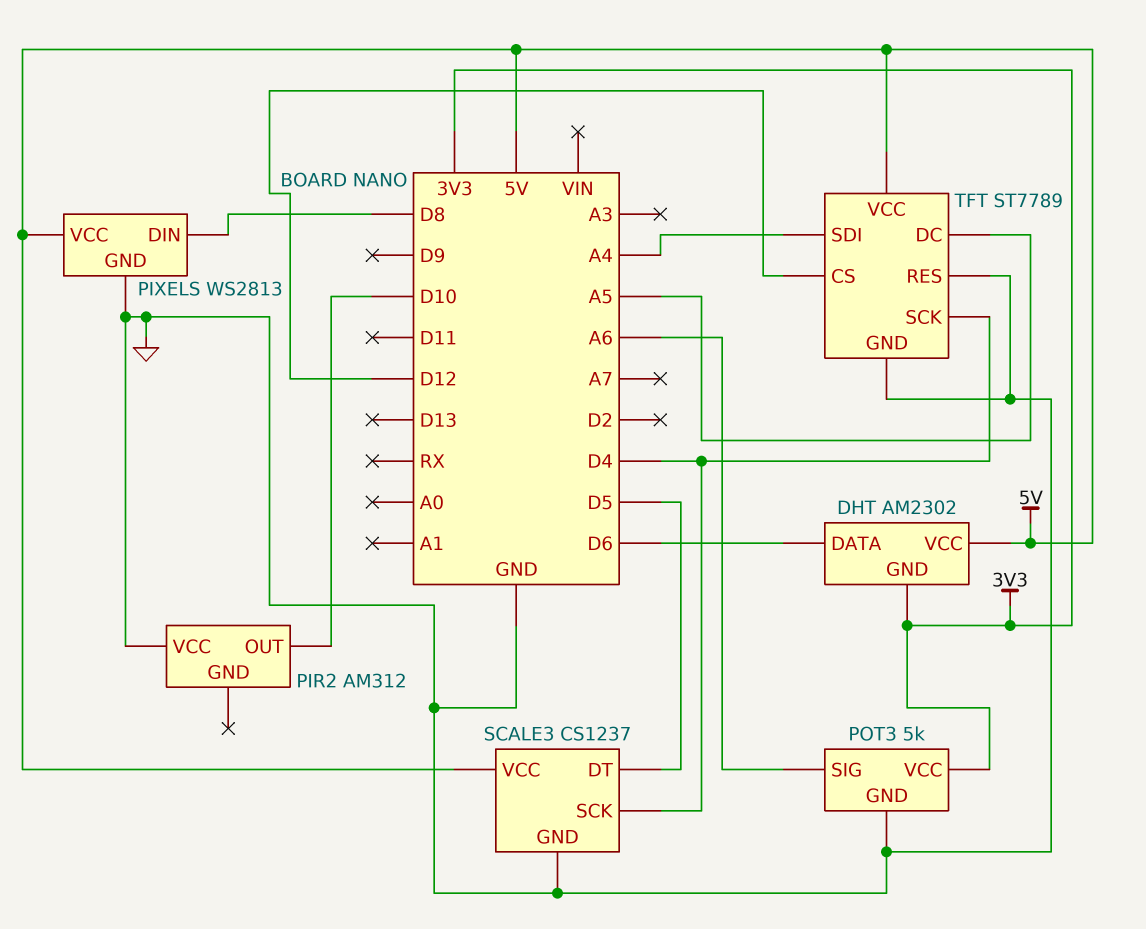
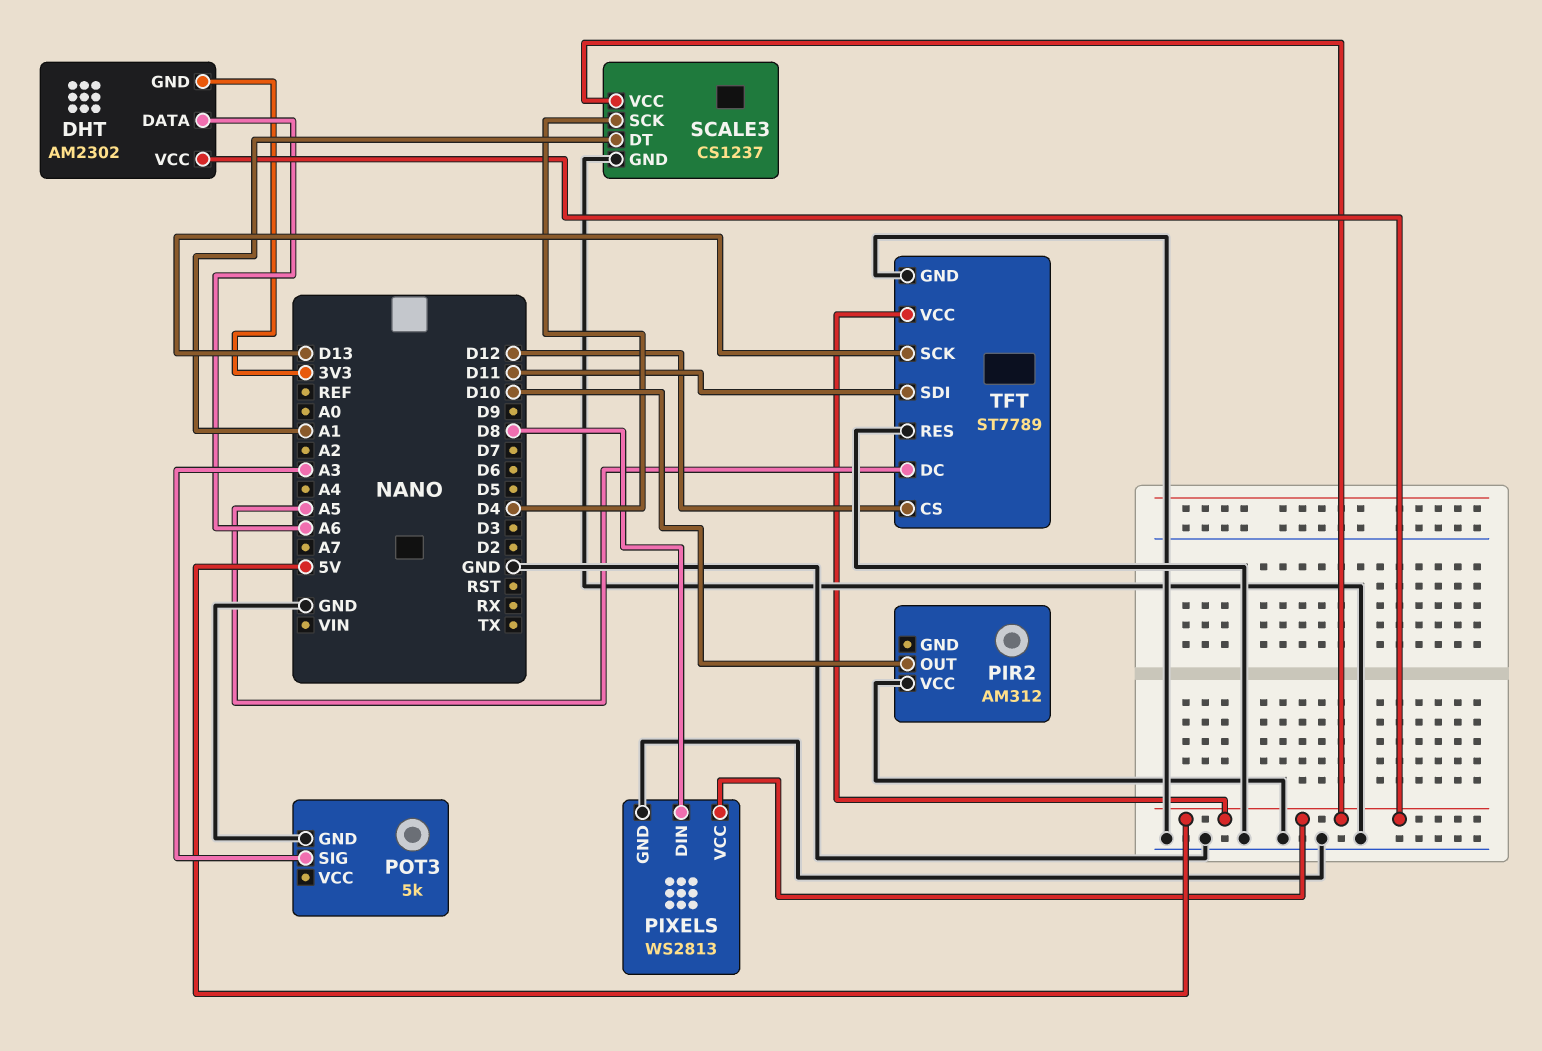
DHT pin DATA: D6 -> A6
POT3 pin SIG: A6 -> A3
POT3 pin VCC: 3V3 -> none
SCALE3 pin DT: D5 -> A1
TFT pin SCK: D4 -> D13
TFT pin SDI: A4 -> D11

